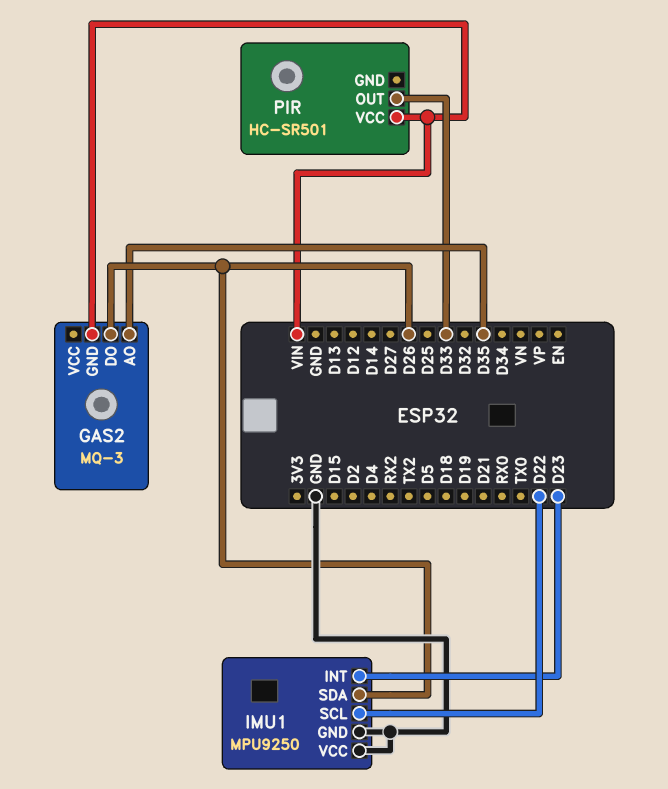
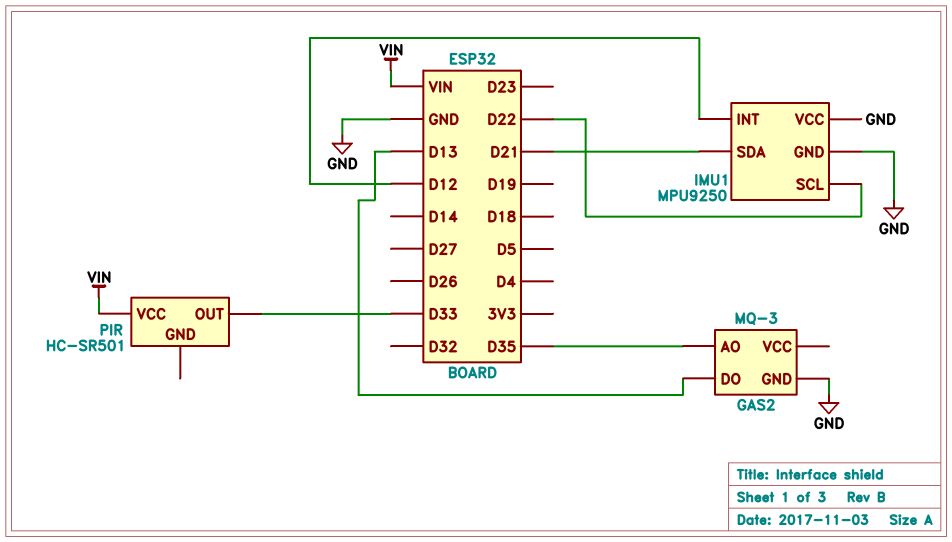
GAS2 pin DO: D26 -> D13
GAS2 pin GND: VIN -> GND
IMU1 pin INT: D23 -> D12
IMU1 pin SDA: D26 -> D21

